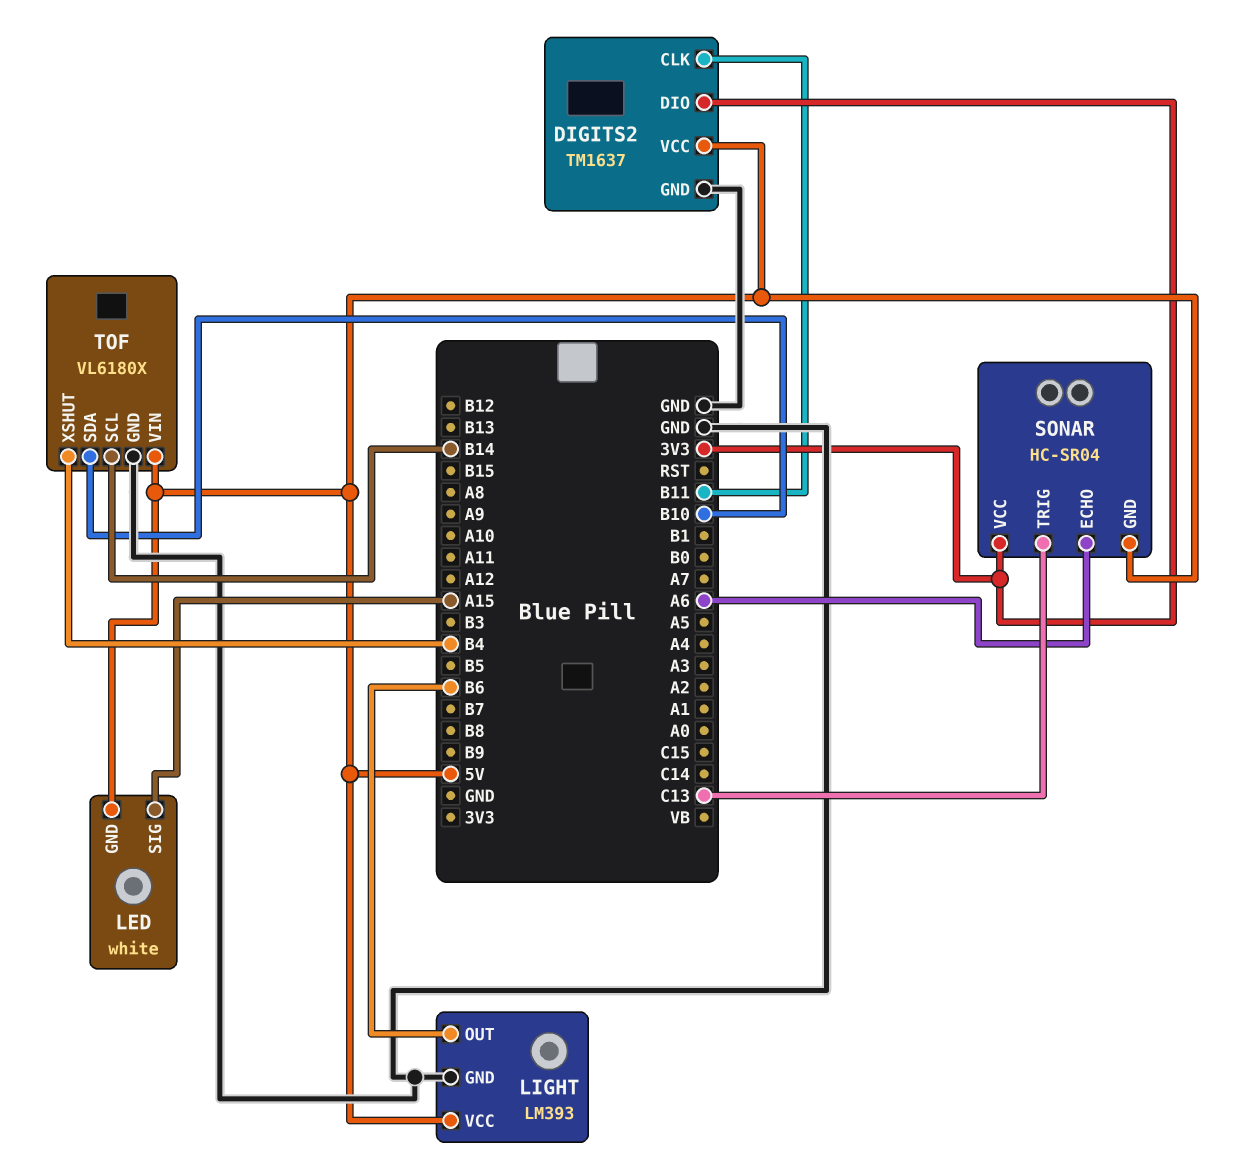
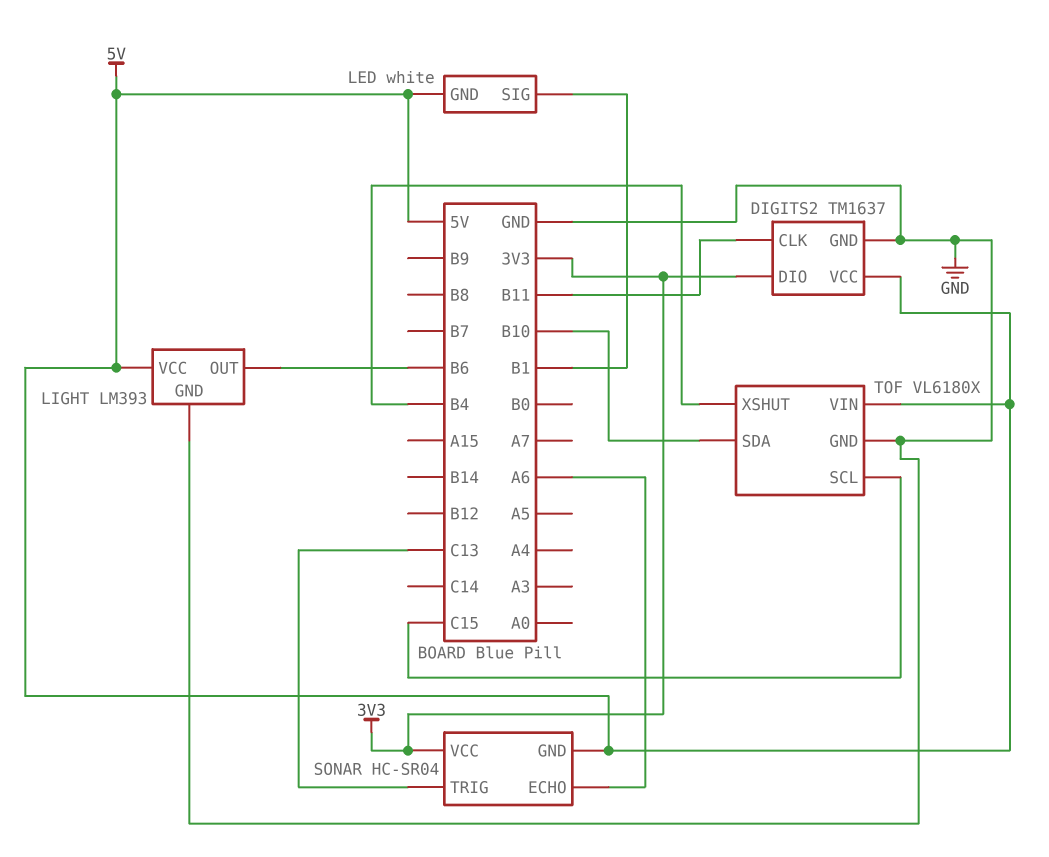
LED pin SIG: A15 -> B1
TOF pin SCL: B14 -> C15

